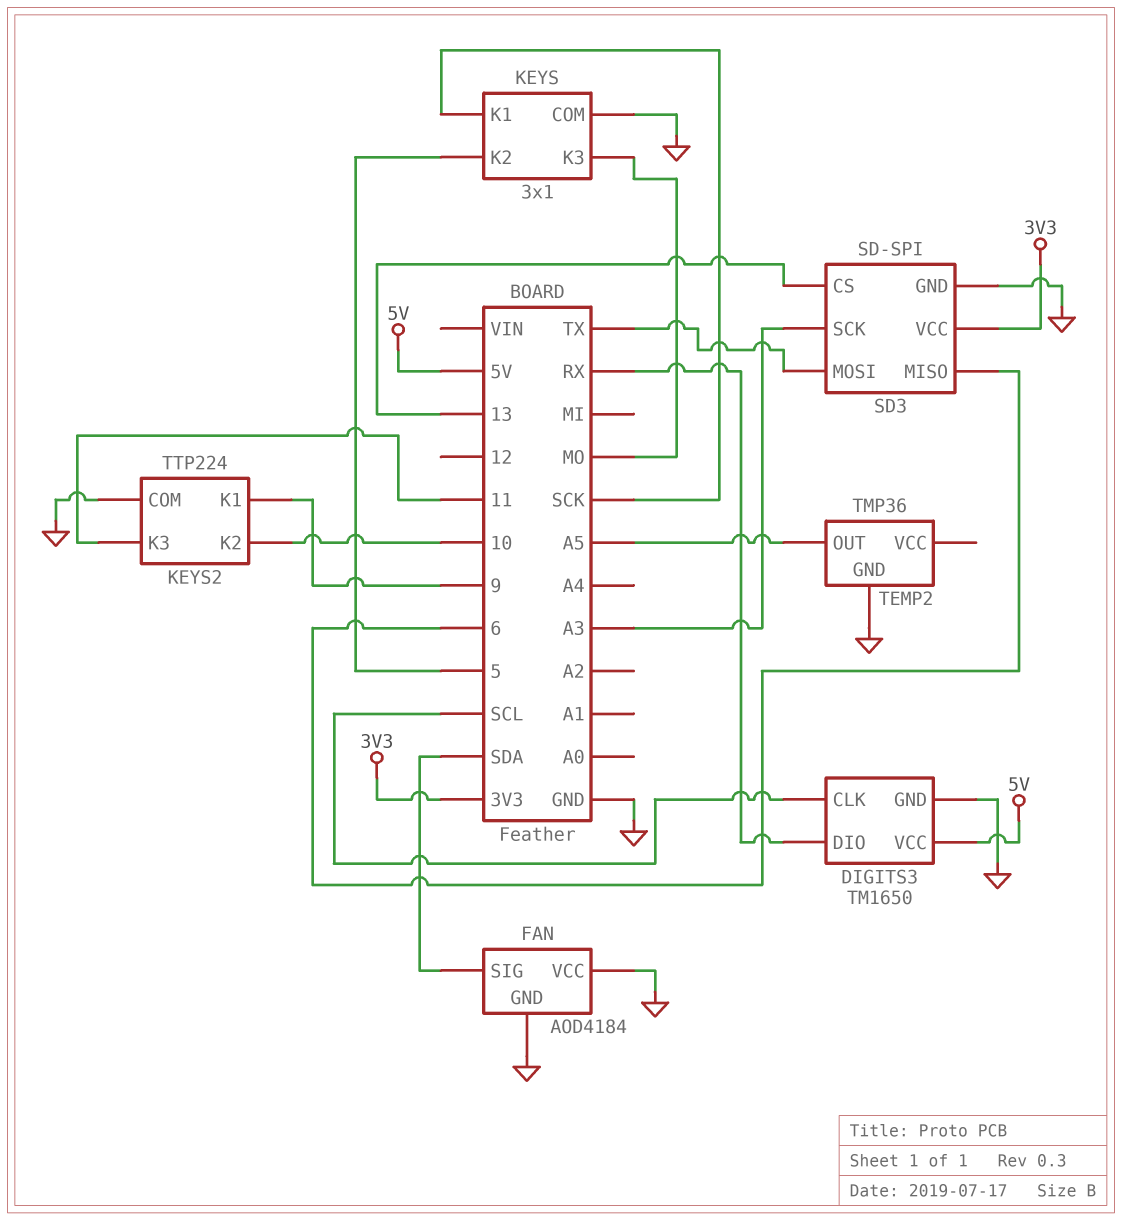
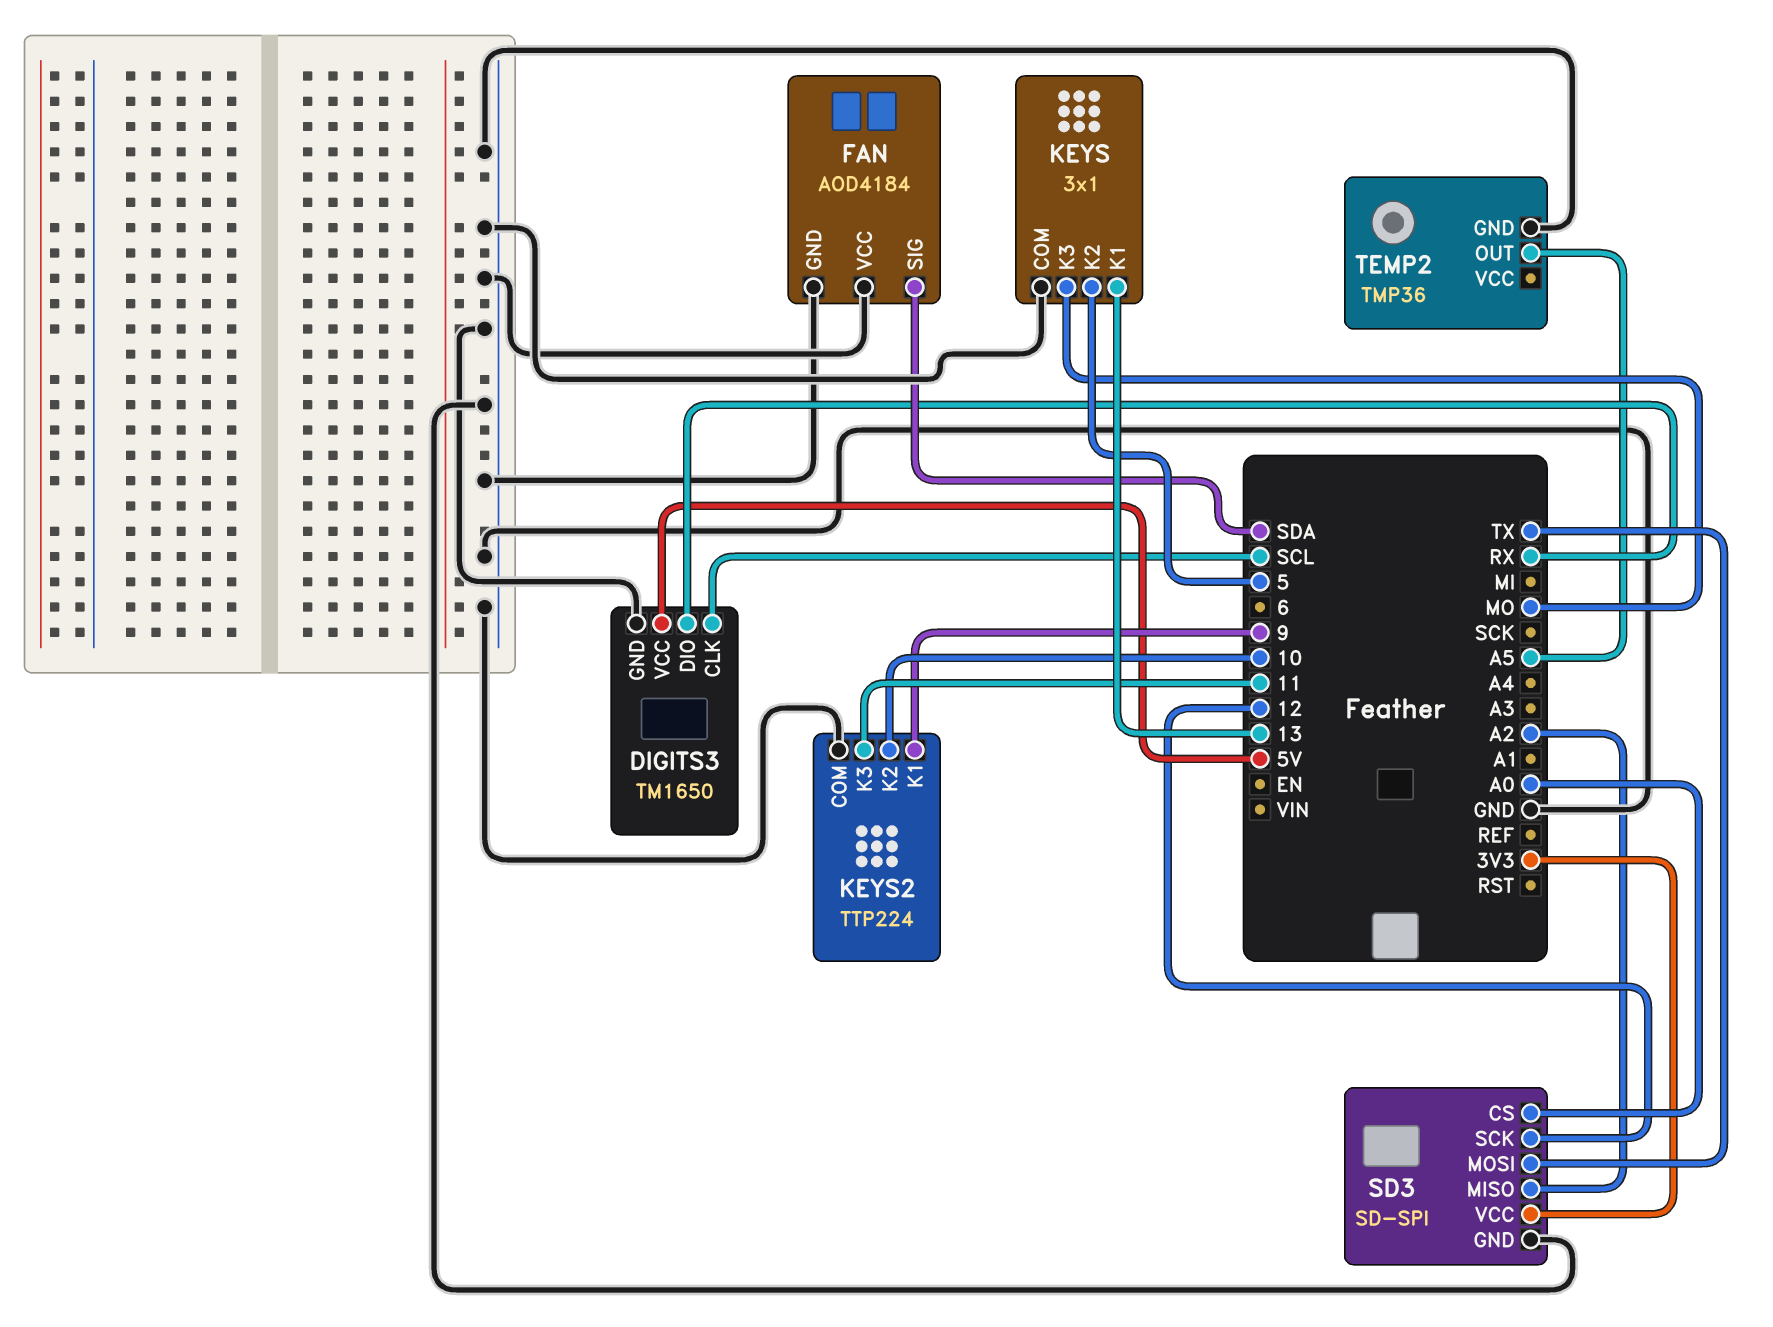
KEYS pin K1: SCK -> 13
SD3 pin CS: 13 -> A0
SD3 pin MISO: 6 -> A2
SD3 pin SCK: A3 -> 12

